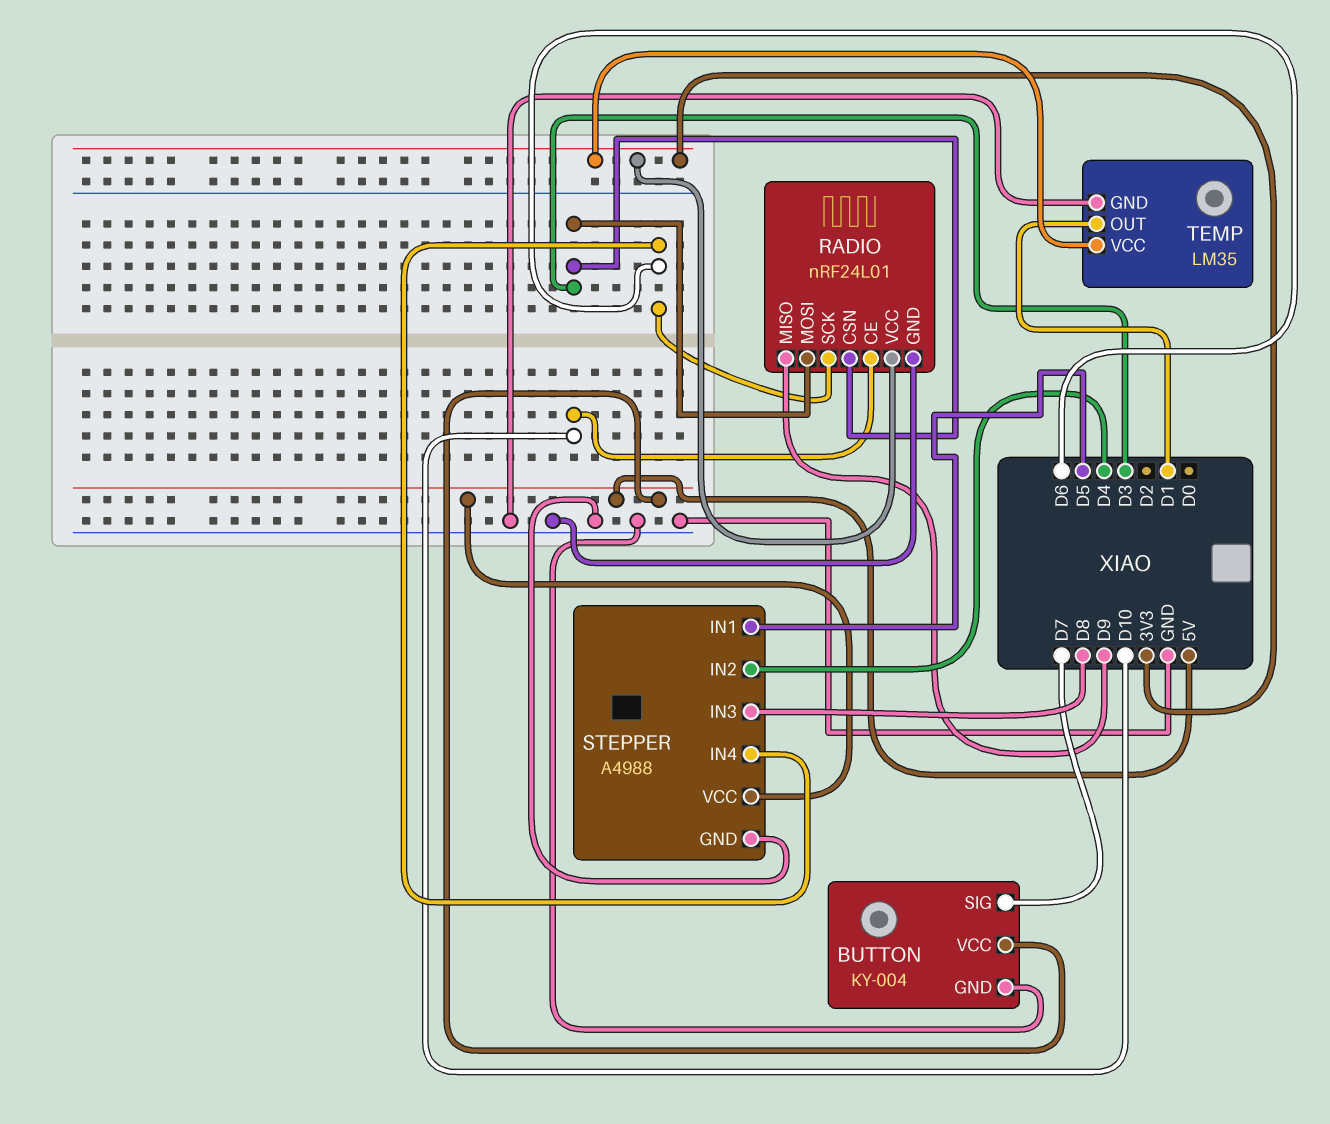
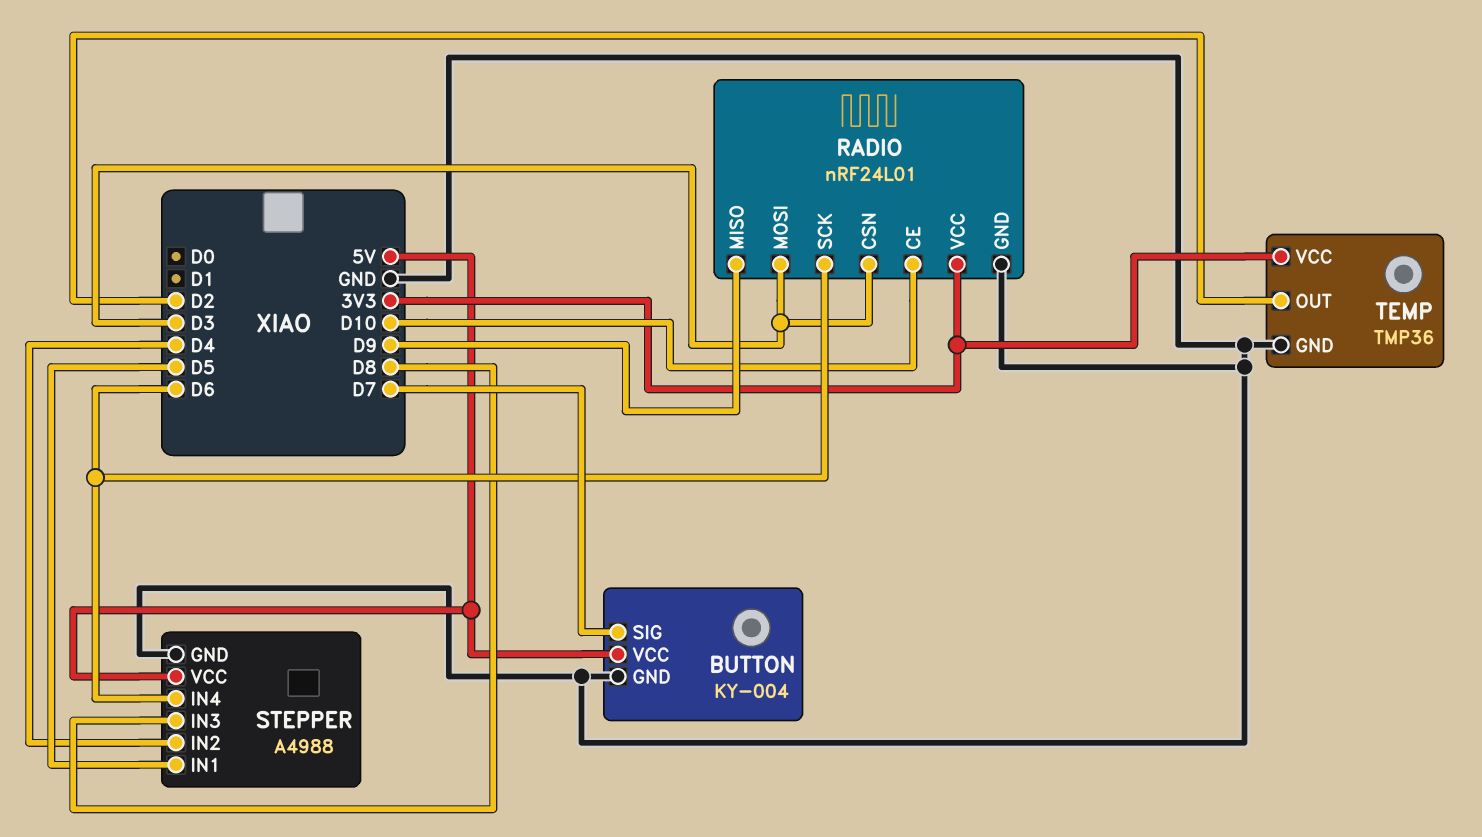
TEMP: LM35 -> TMP36
TEMP pin OUT: D1 -> D2

